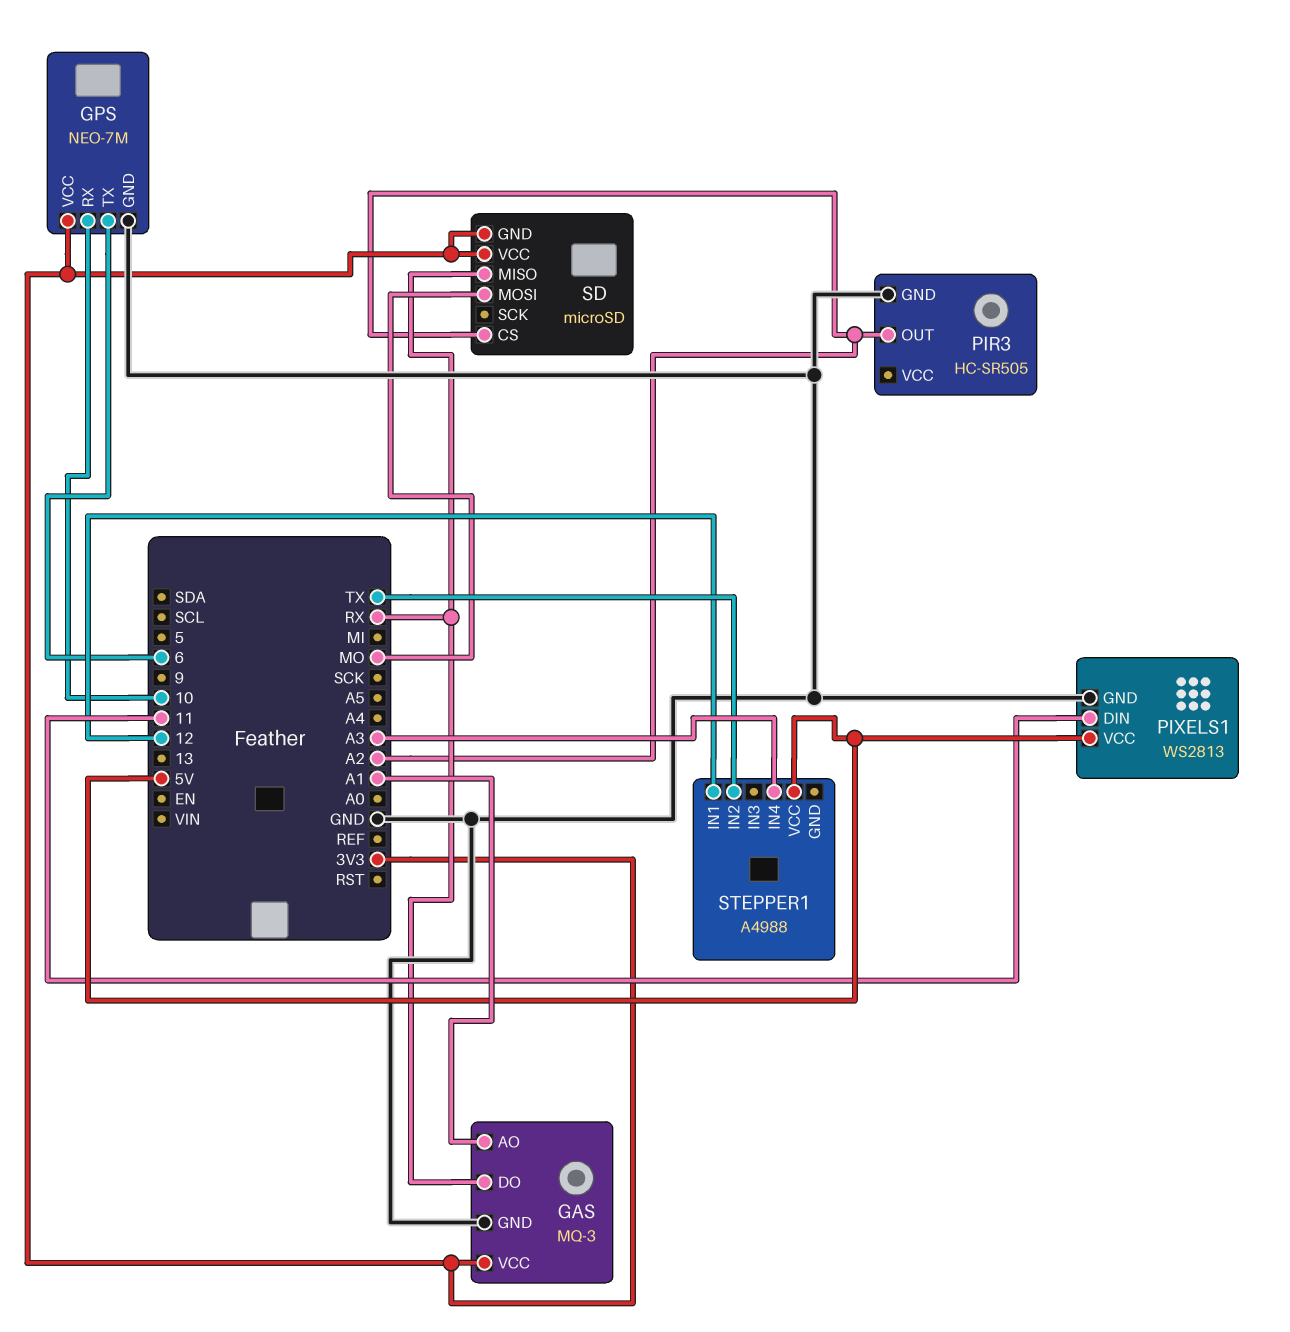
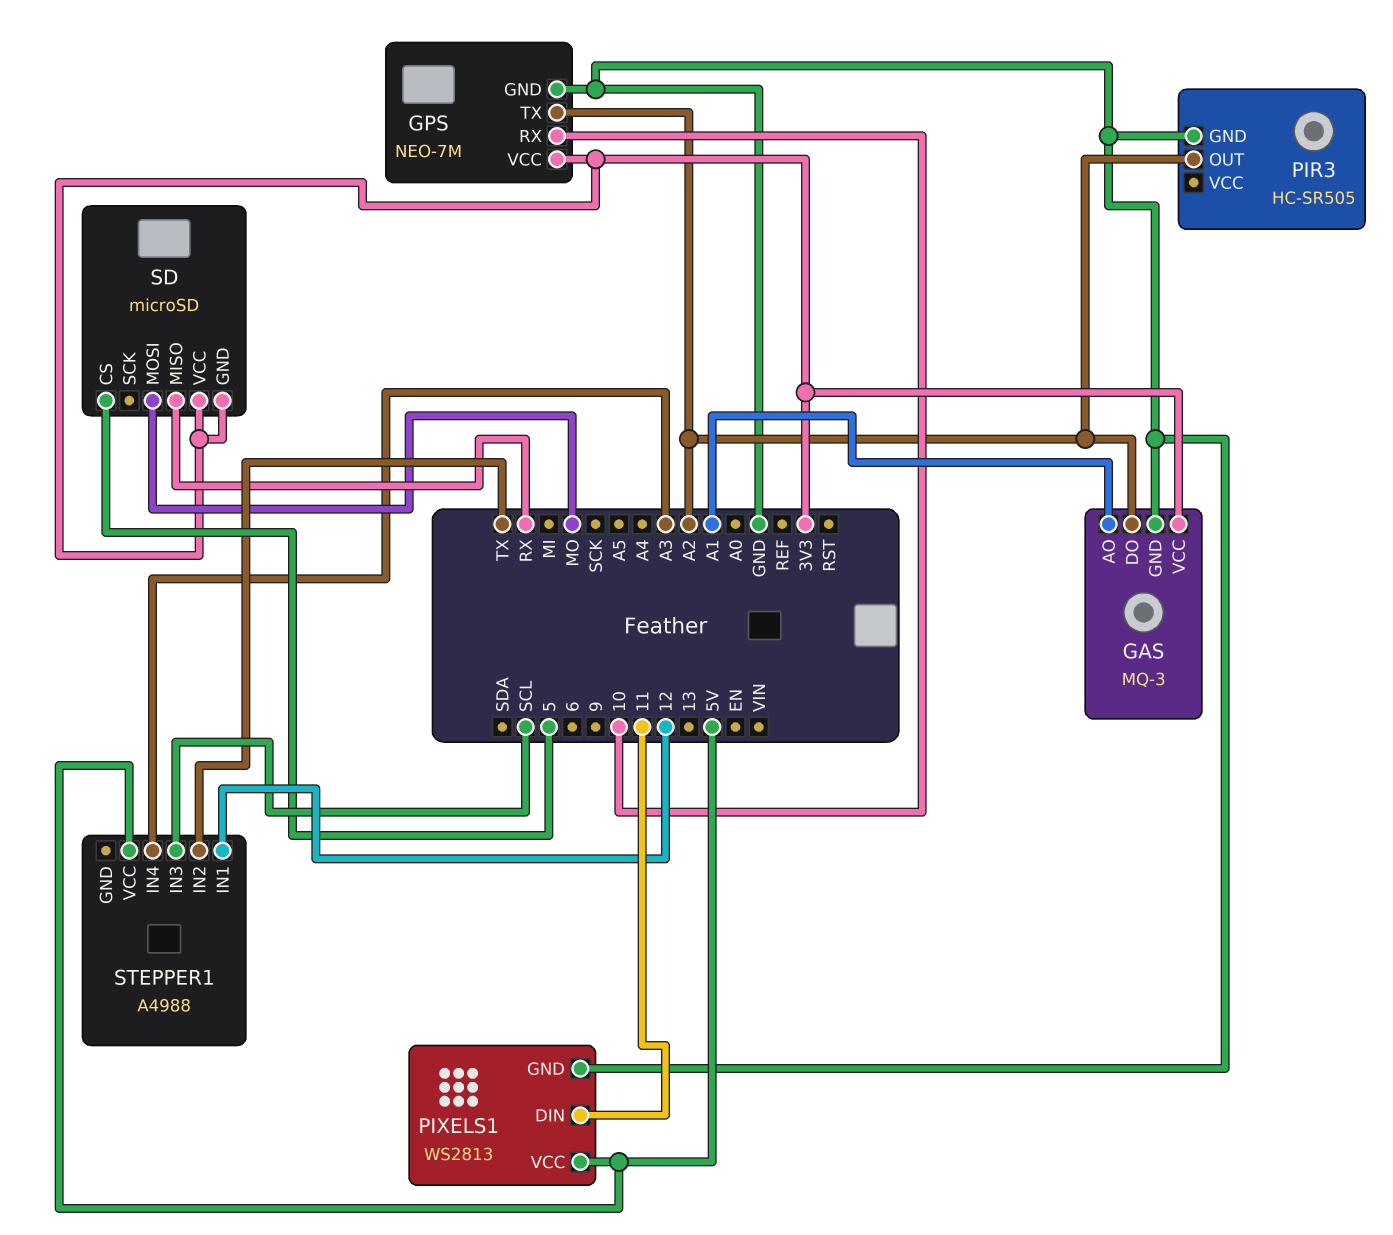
GAS pin DO: RX -> A2
GPS pin TX: 6 -> A2
SD pin CS: A2 -> 5
STEPPER1 pin IN3: none -> SCL

